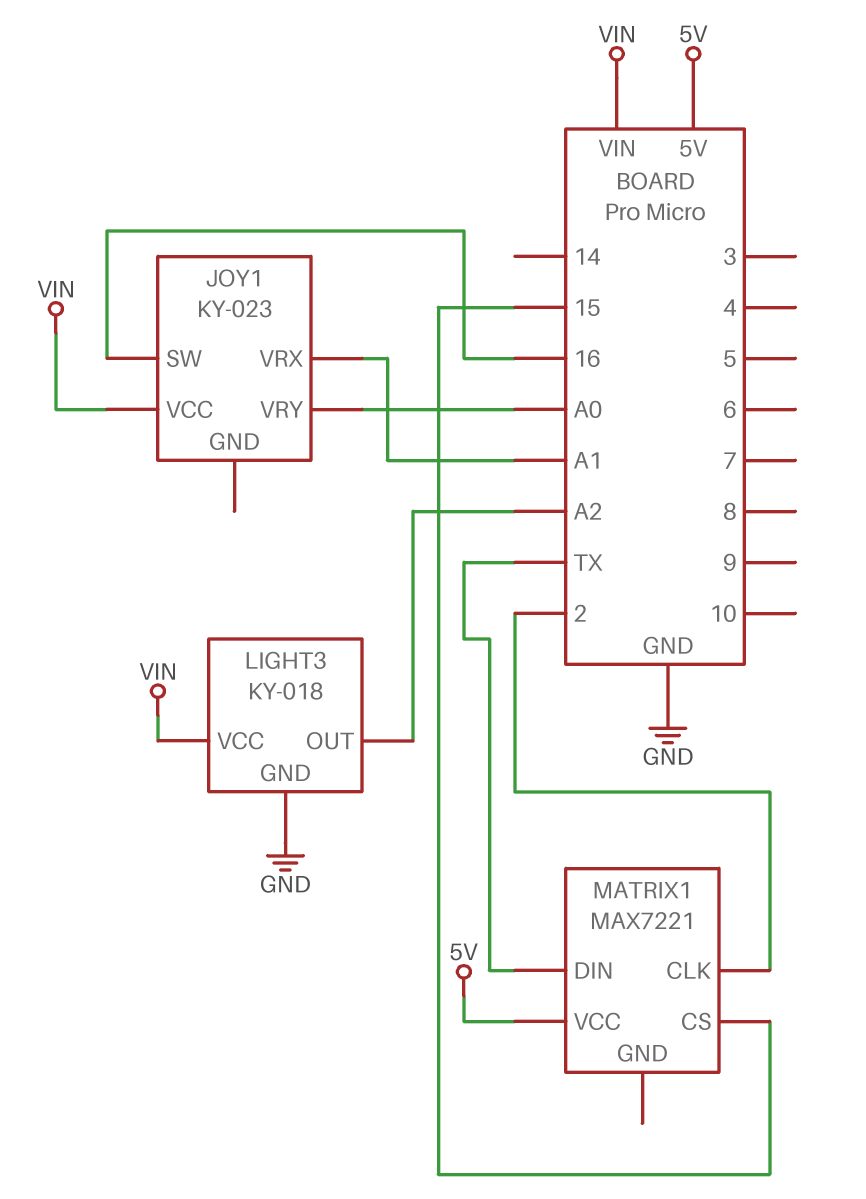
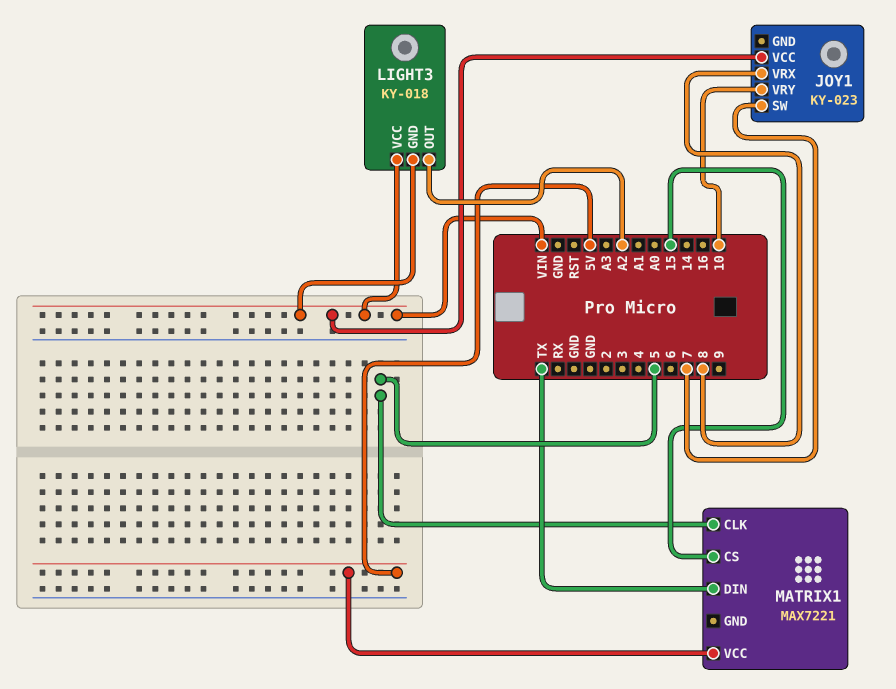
JOY1 pin SW: 16 -> 7
JOY1 pin VRX: A1 -> 8
JOY1 pin VRY: A0 -> 10
LIGHT3 pin GND: GND -> VIN
MATRIX1 pin CLK: 2 -> 5

